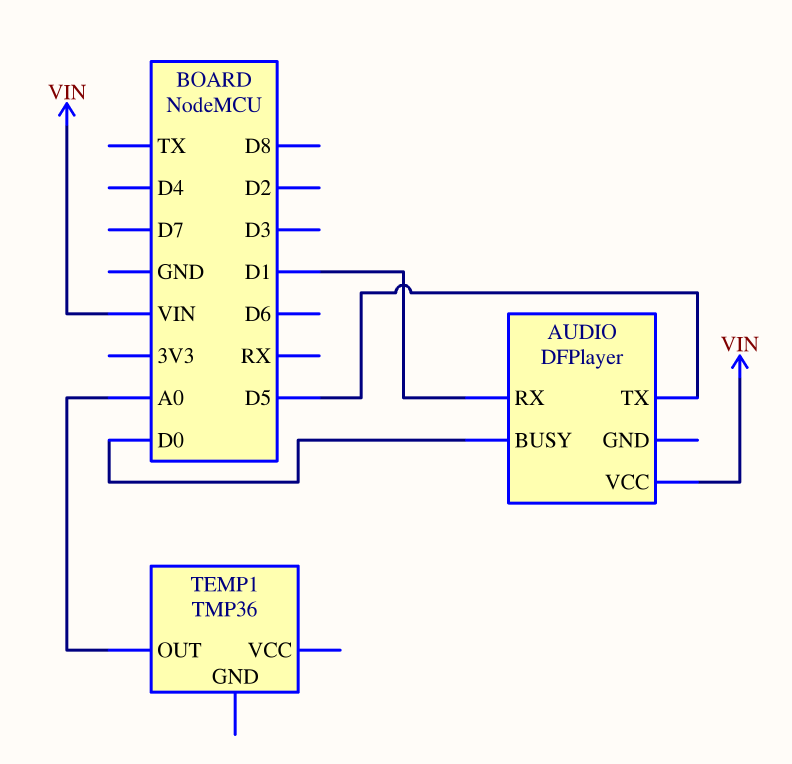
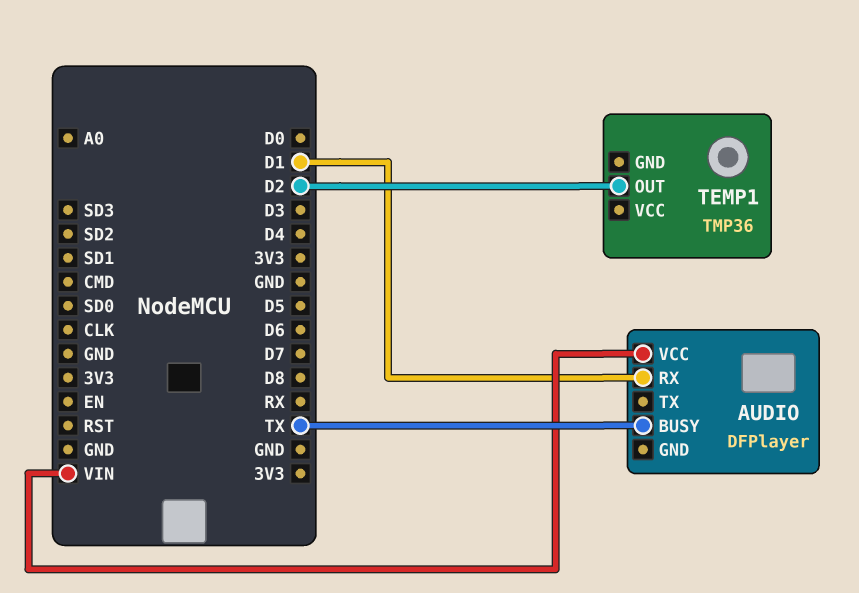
AUDIO pin BUSY: D0 -> TX
AUDIO pin TX: D5 -> none
TEMP1 pin OUT: A0 -> D2

